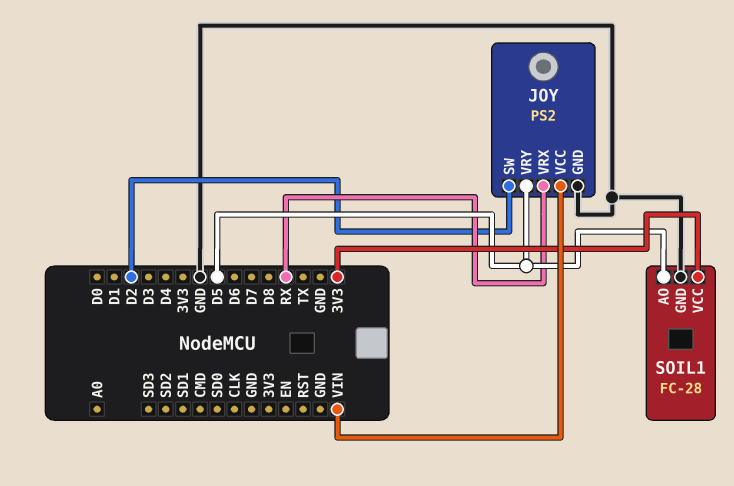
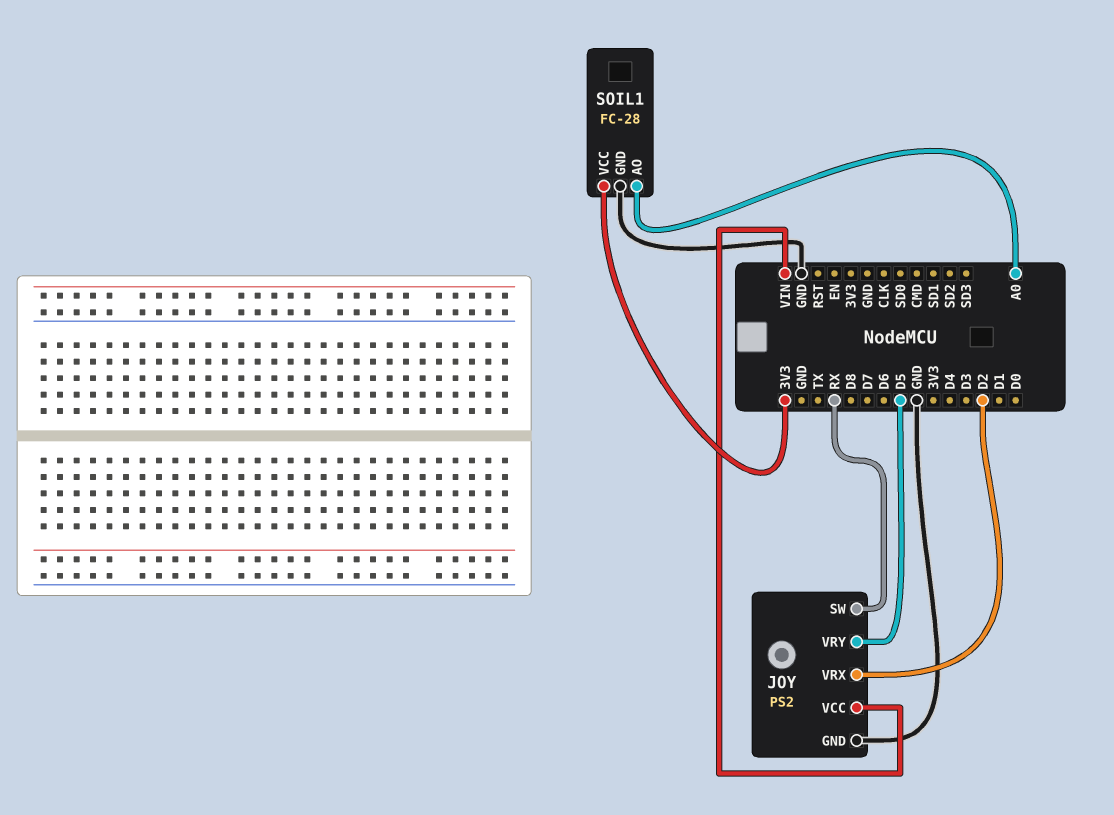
JOY pin SW: D2 -> RX
JOY pin VRX: RX -> D2
SOIL1 pin AO: D5 -> A0

